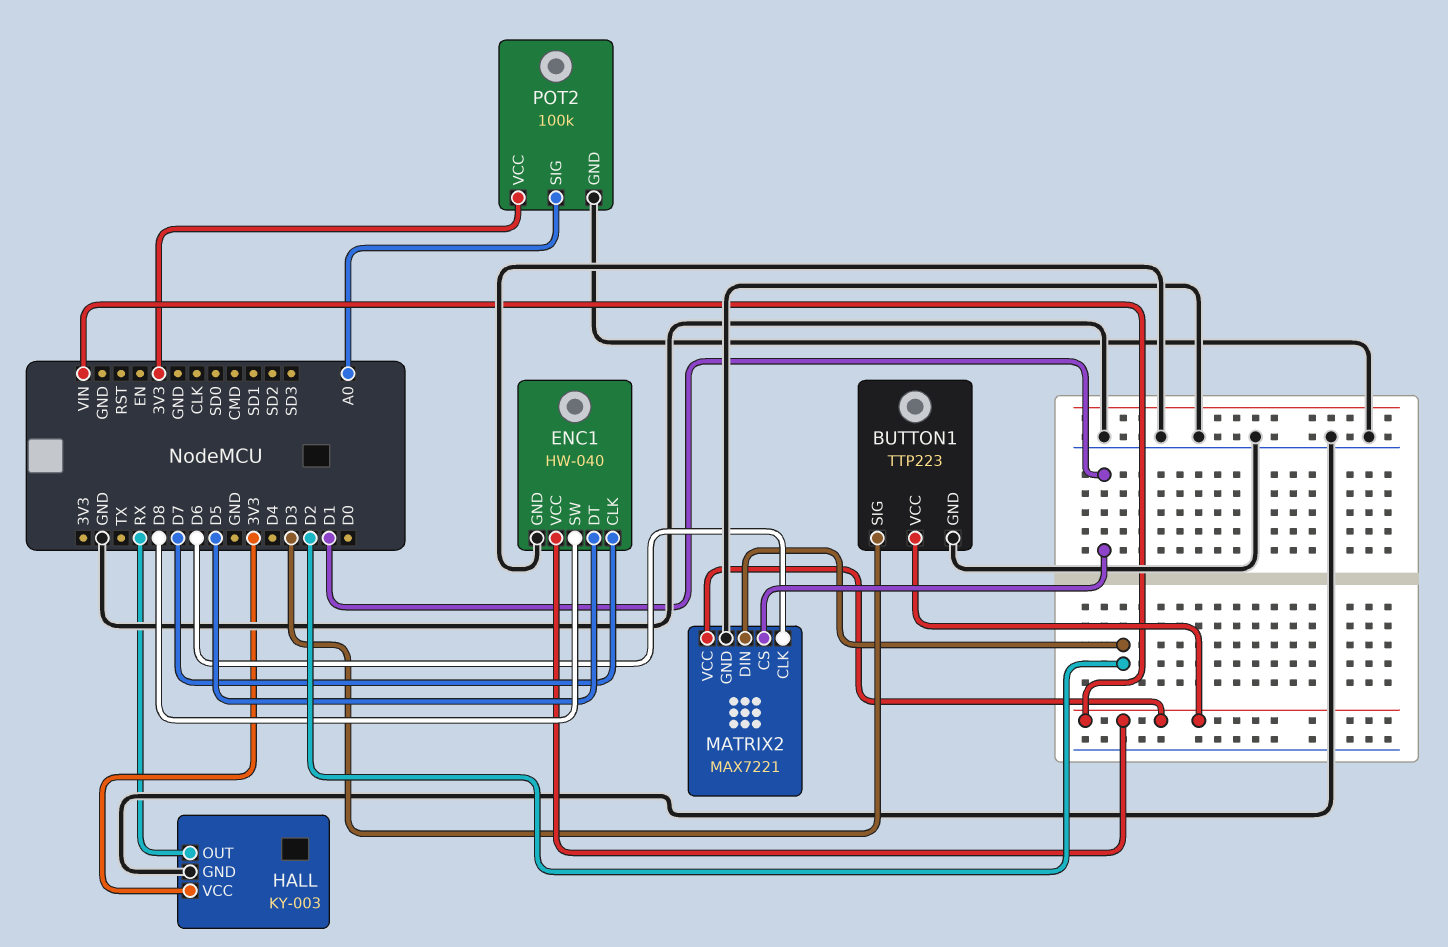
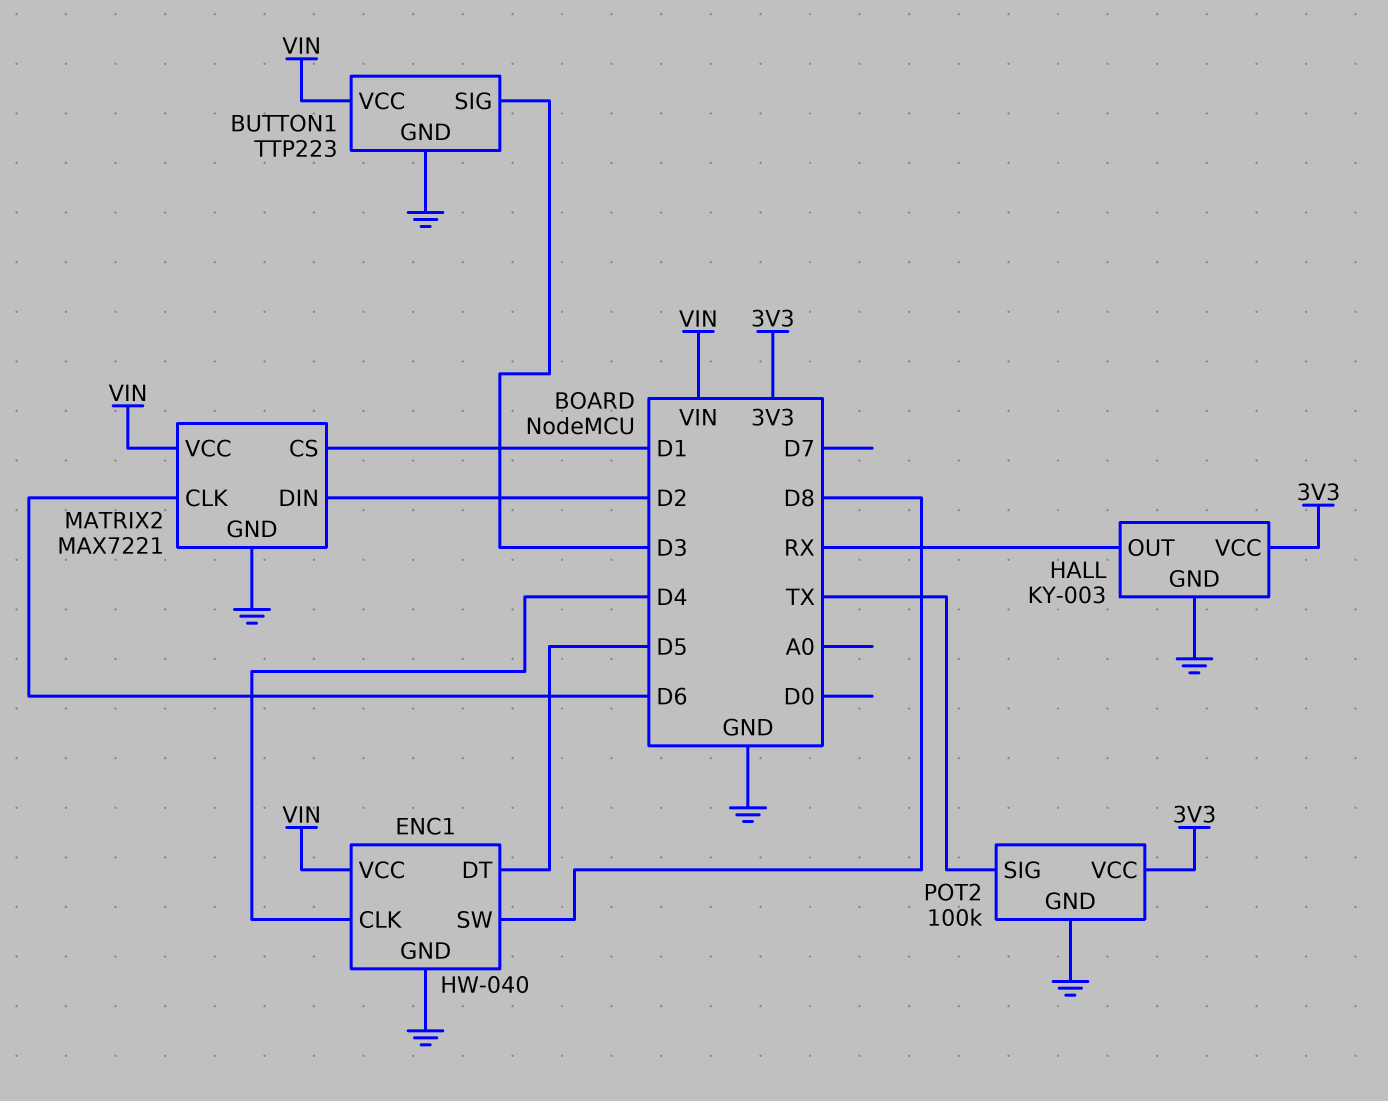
ENC1 pin CLK: D7 -> D4
POT2 pin SIG: A0 -> TX

